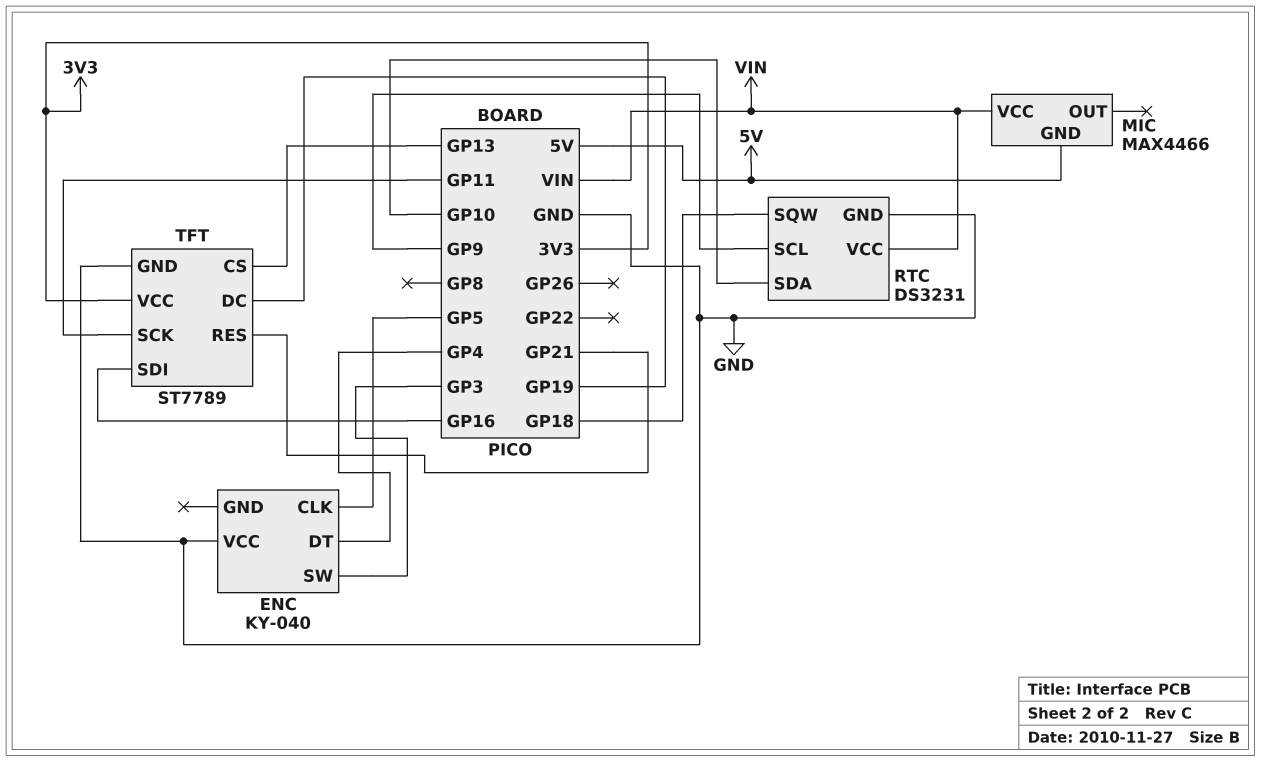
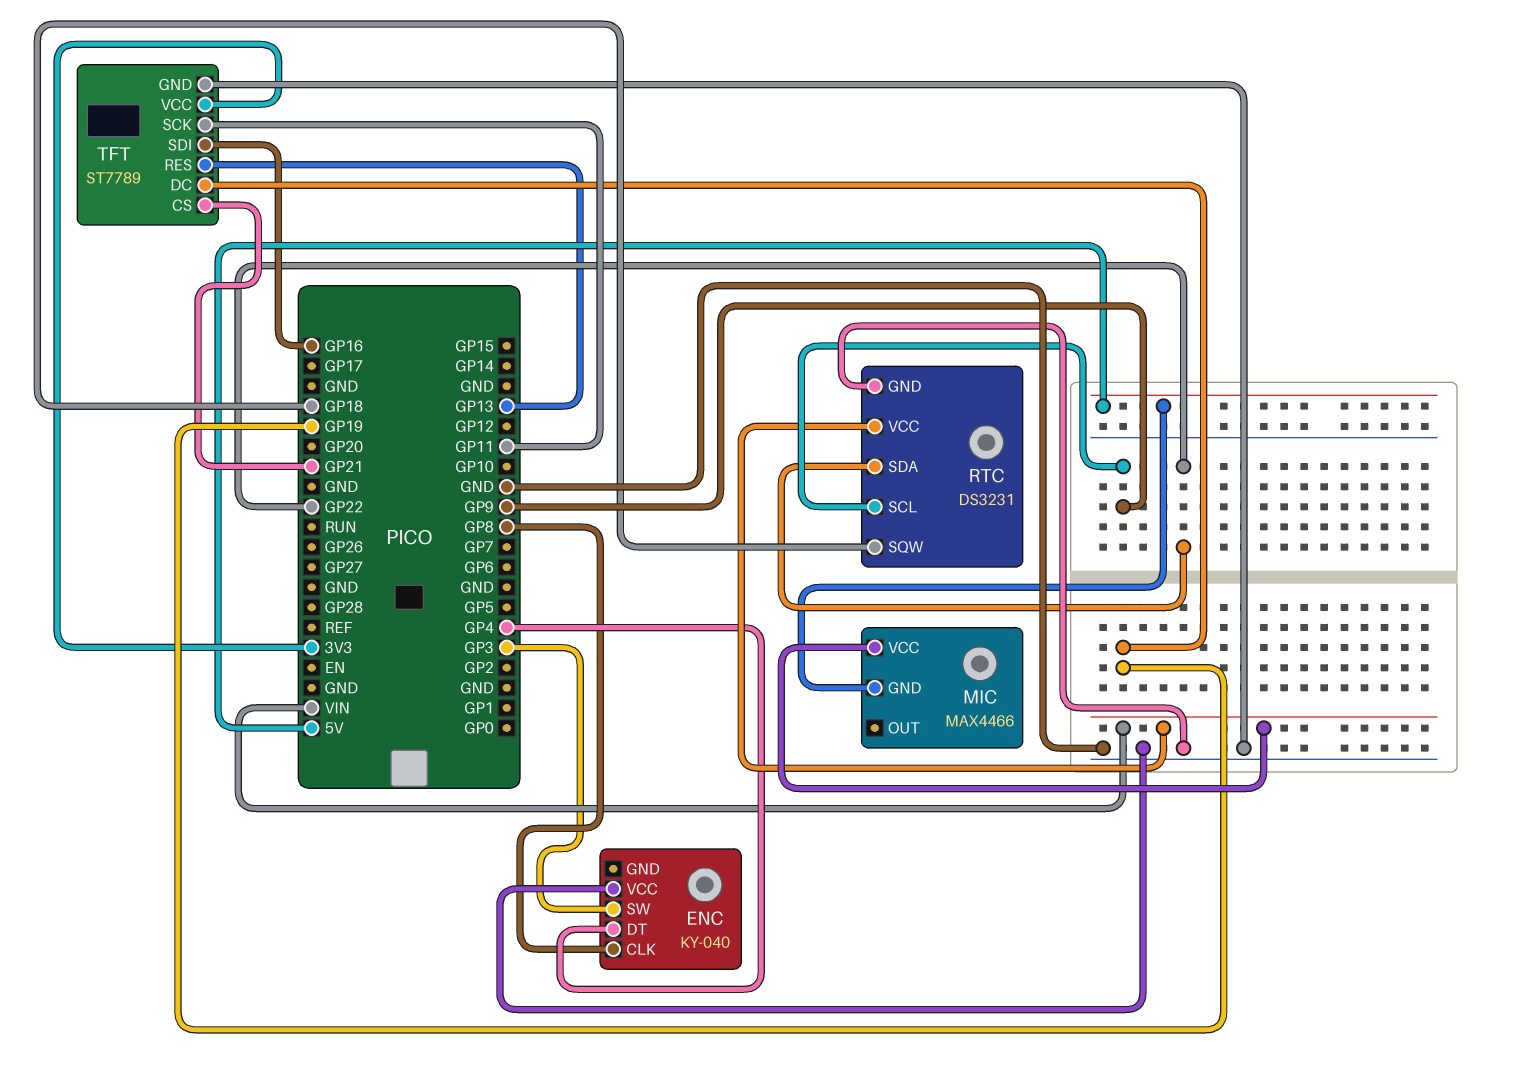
ENC pin CLK: GP5 -> GP8
RTC pin SDA: GP10 -> GP22
TFT pin CS: GP13 -> GP21
TFT pin RES: GP21 -> GP13

